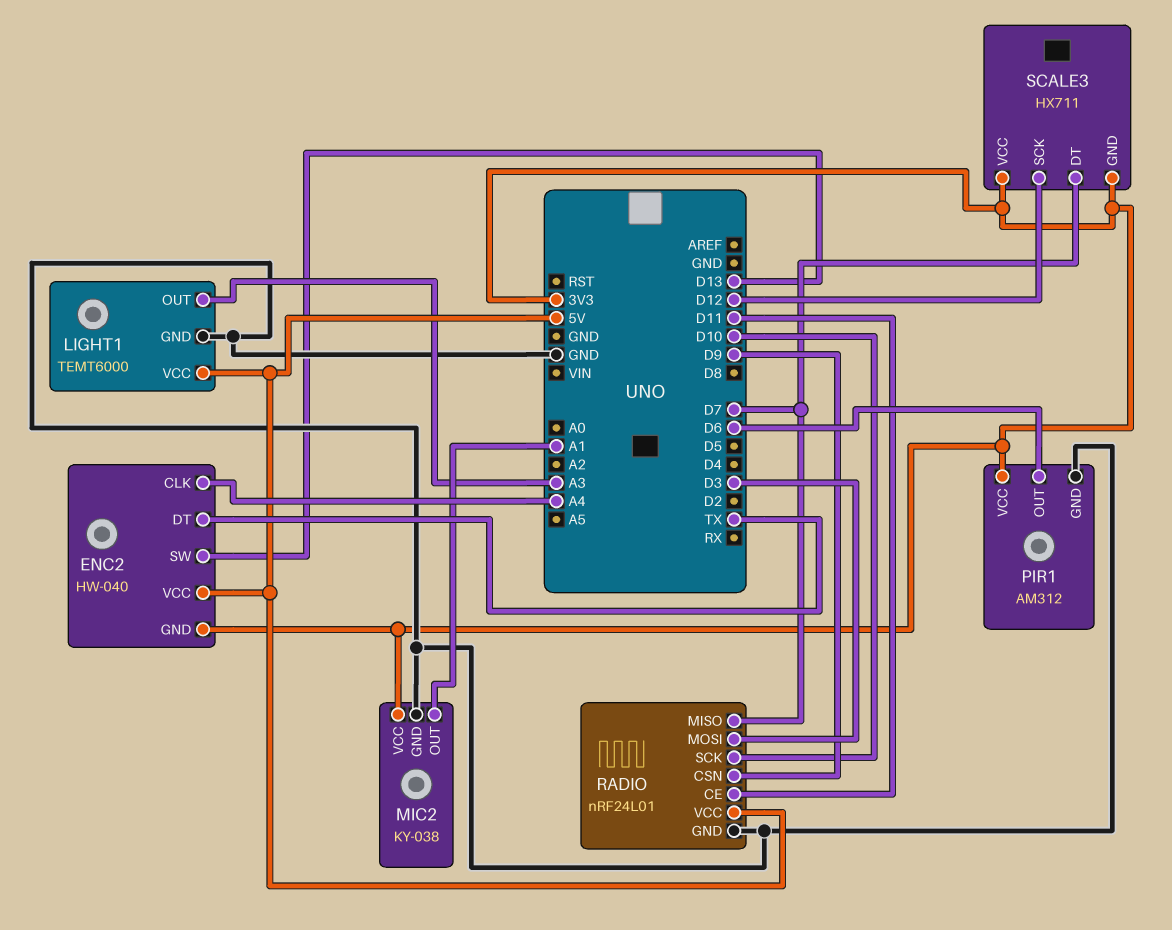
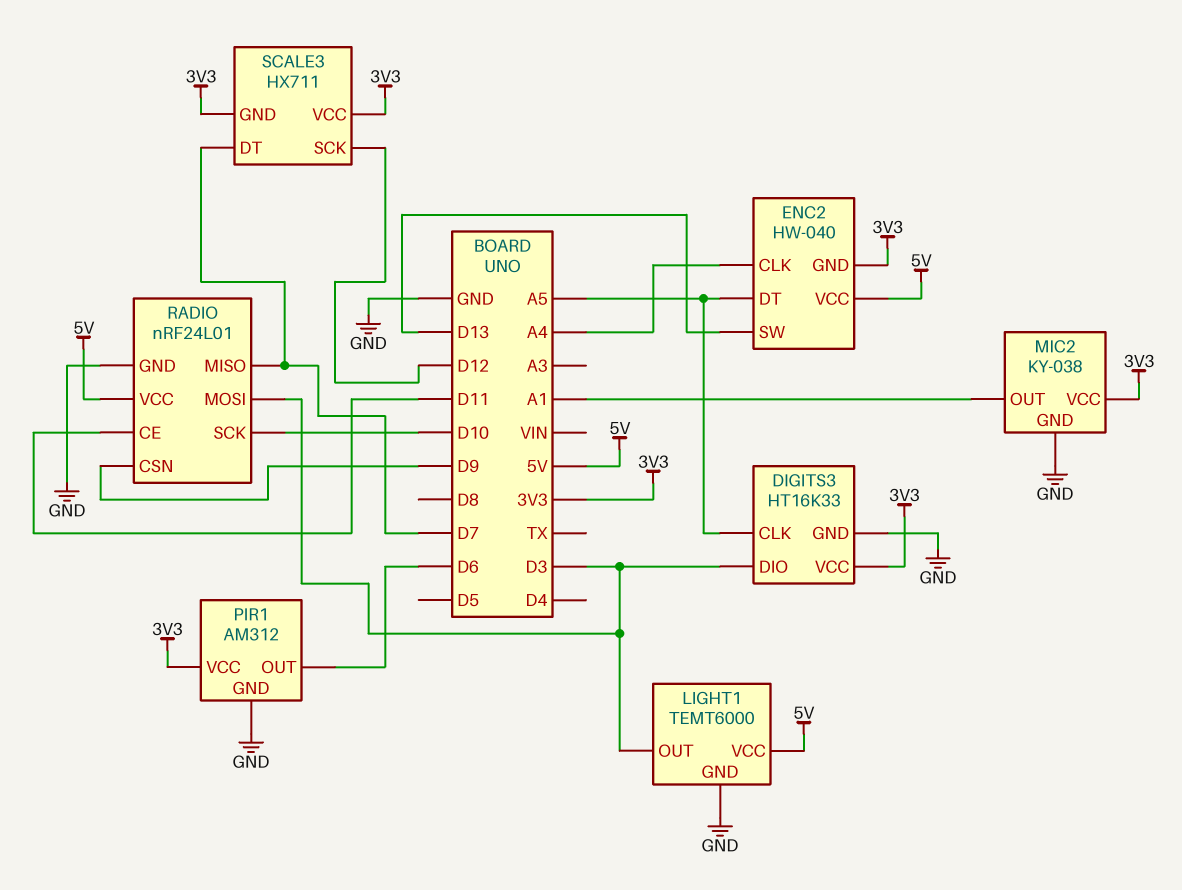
DIGITS3: none -> HT16K33
DIGITS3 pin CLK: none -> A5
DIGITS3 pin DIO: none -> D3
DIGITS3 pin GND: none -> GND
DIGITS3 pin VCC: none -> 3V3
ENC2 pin DT: TX -> A5
LIGHT1 pin OUT: A3 -> D3

